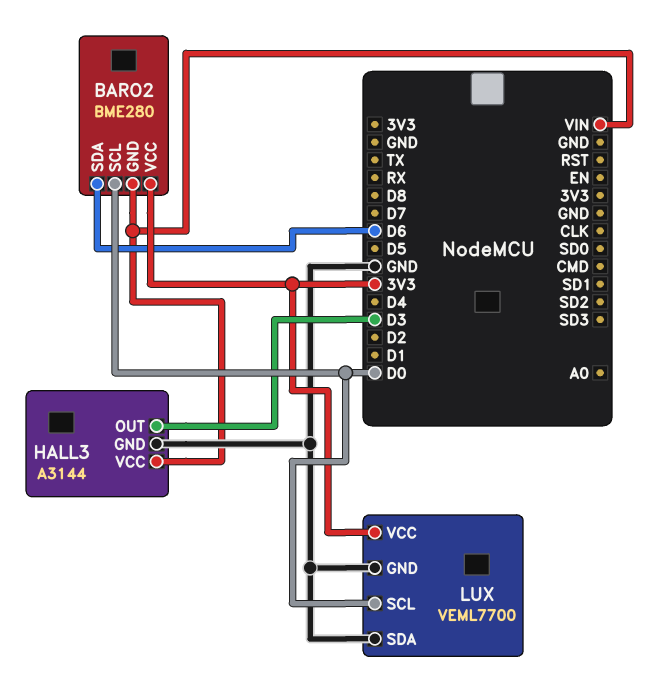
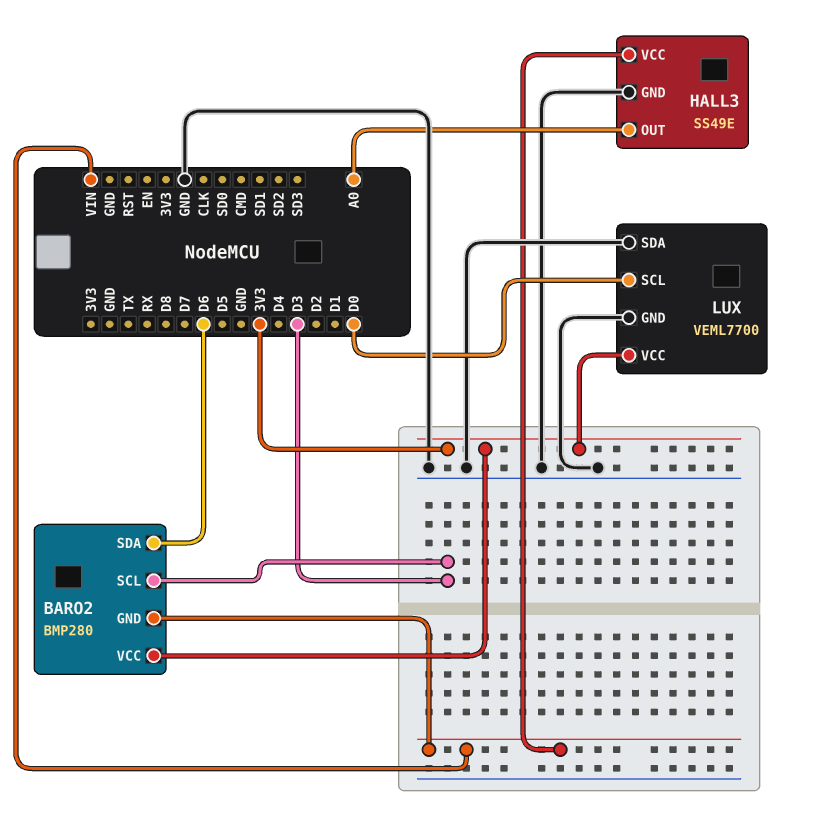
BARO2: BME280 -> BMP280
BARO2 pin SCL: D0 -> D3
HALL3: A3144 -> SS49E
HALL3 pin OUT: D3 -> A0

